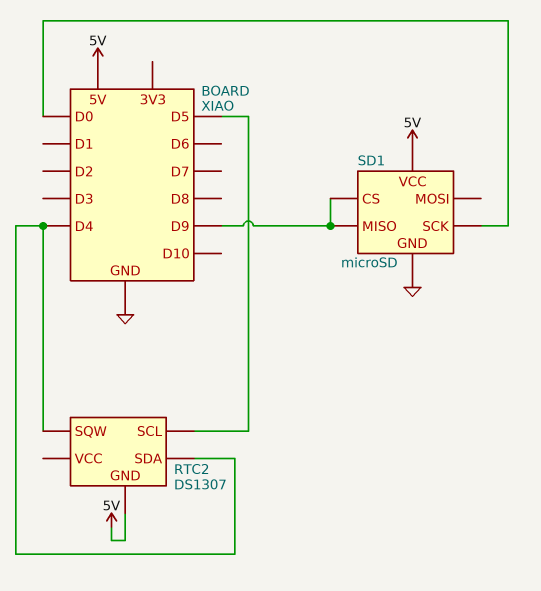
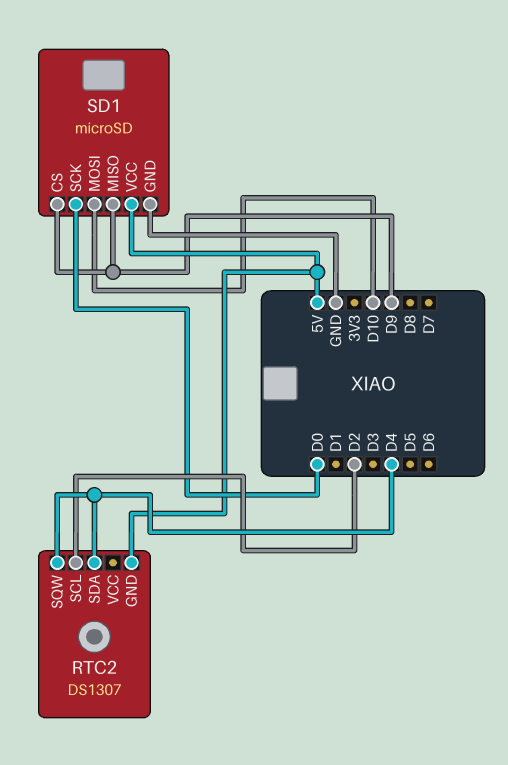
RTC2 pin SCL: D5 -> D2
SD1 pin MOSI: none -> D10

